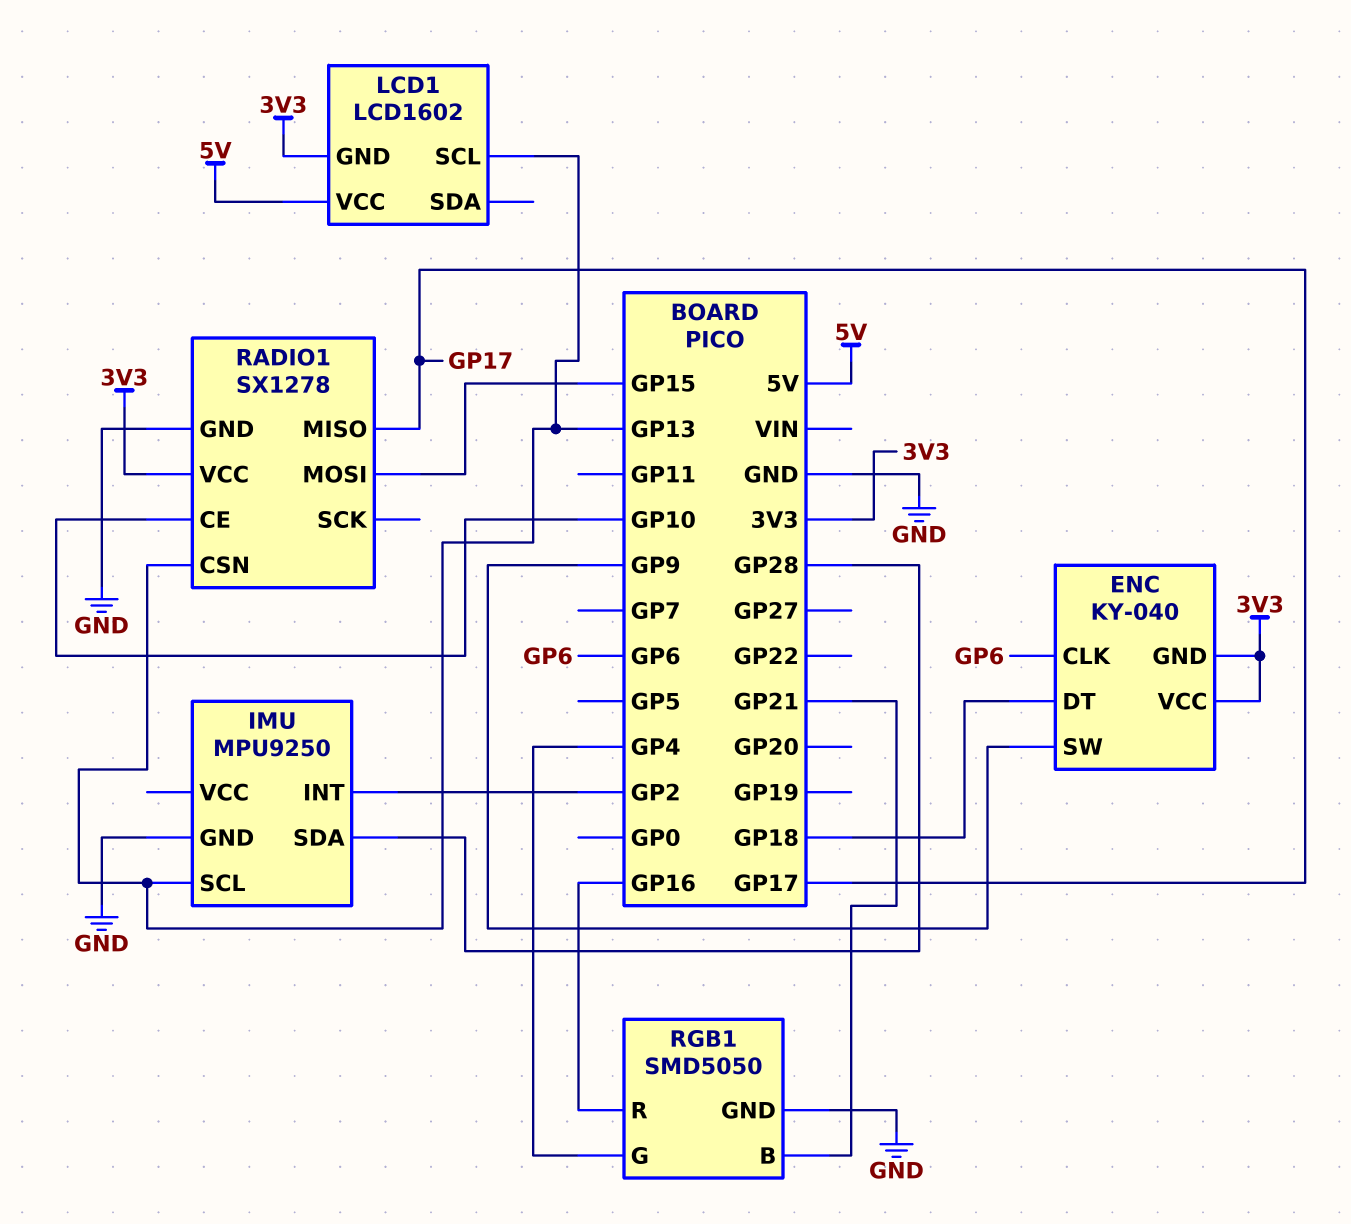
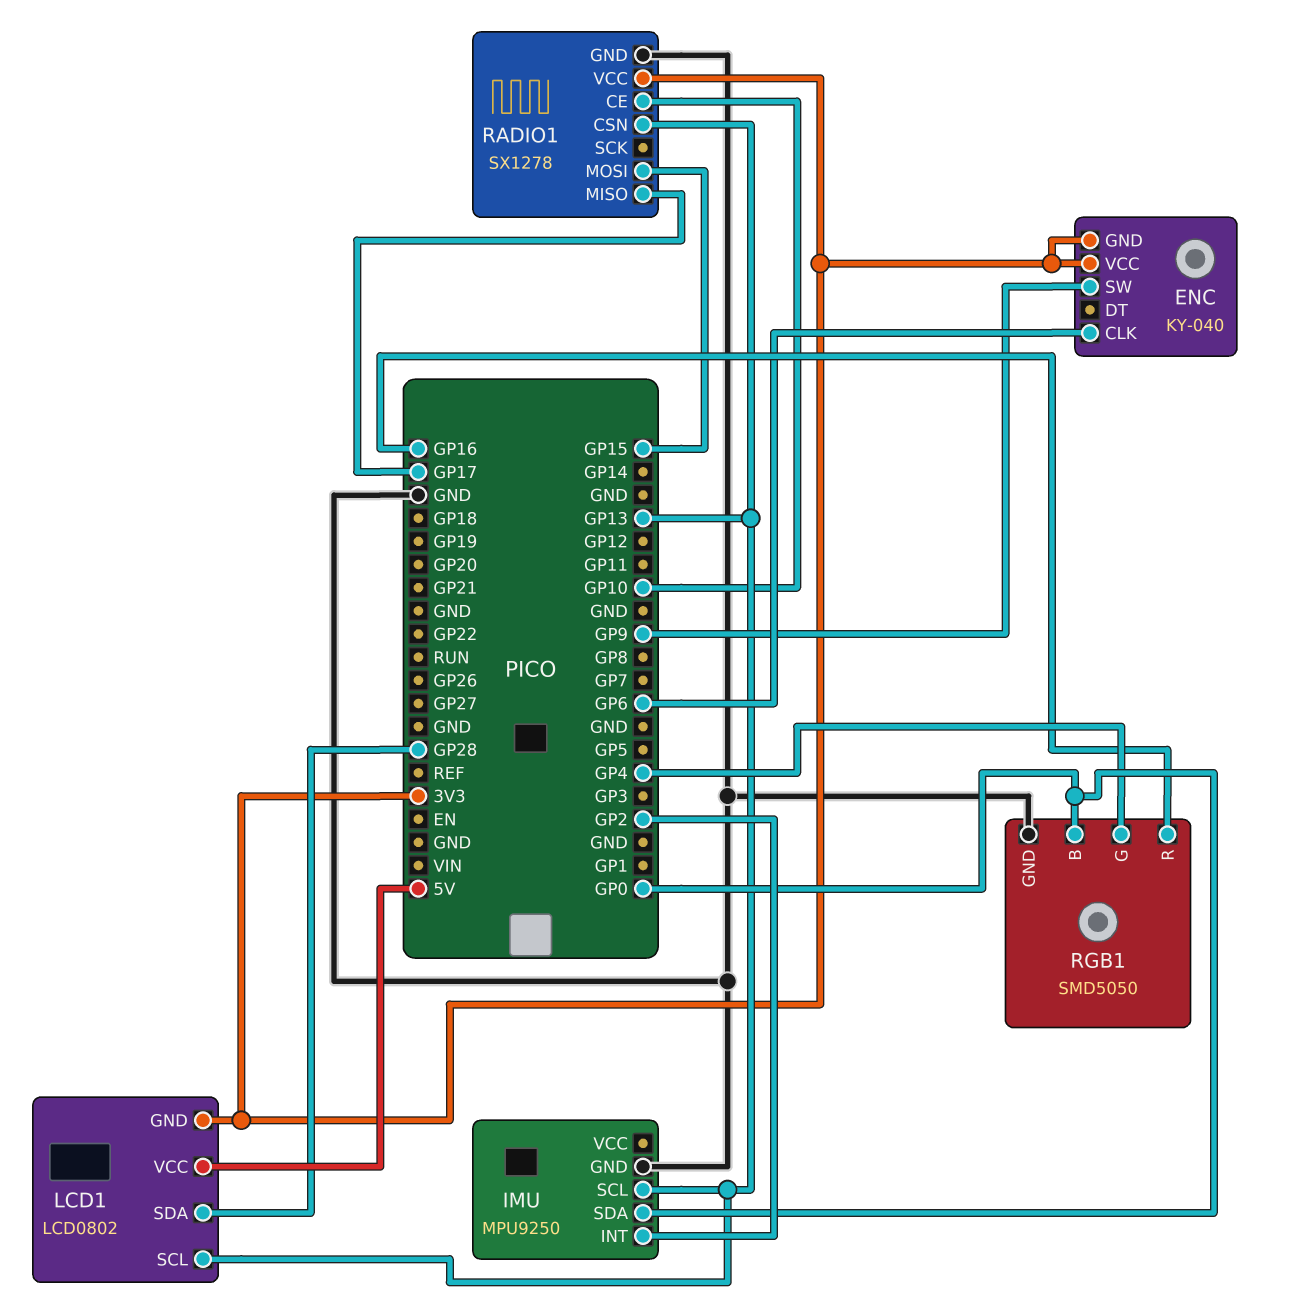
ENC pin DT: GP18 -> none
IMU pin SDA: GP28 -> GP0
LCD1: LCD1602 -> LCD0802
LCD1 pin SDA: none -> GP28
RGB1 pin B: GP21 -> GP0

